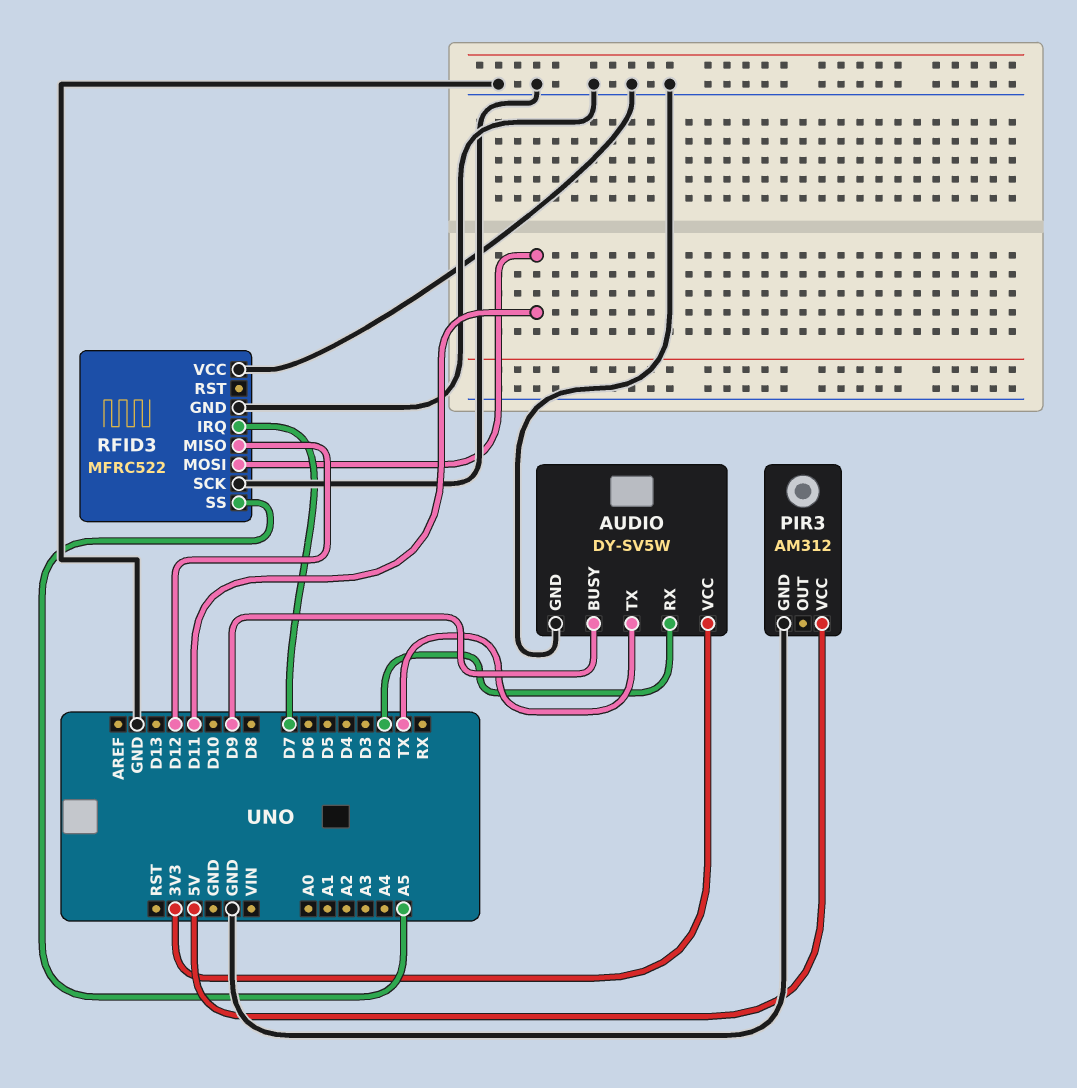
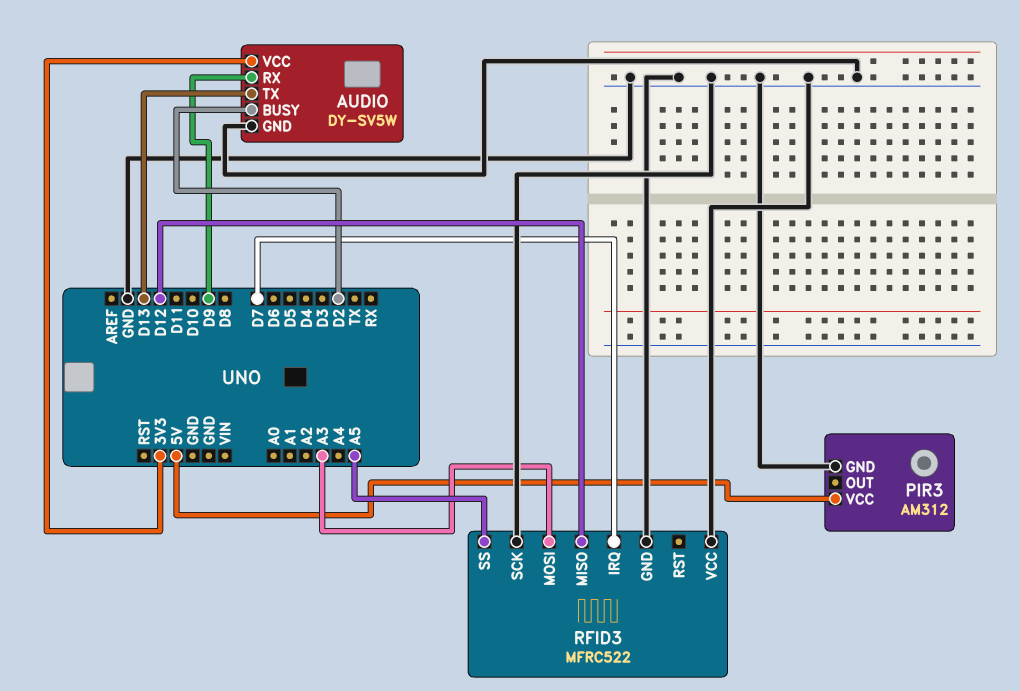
AUDIO pin BUSY: D9 -> D2
AUDIO pin RX: D2 -> D9
AUDIO pin TX: TX -> D13
RFID3 pin MOSI: D11 -> A3

